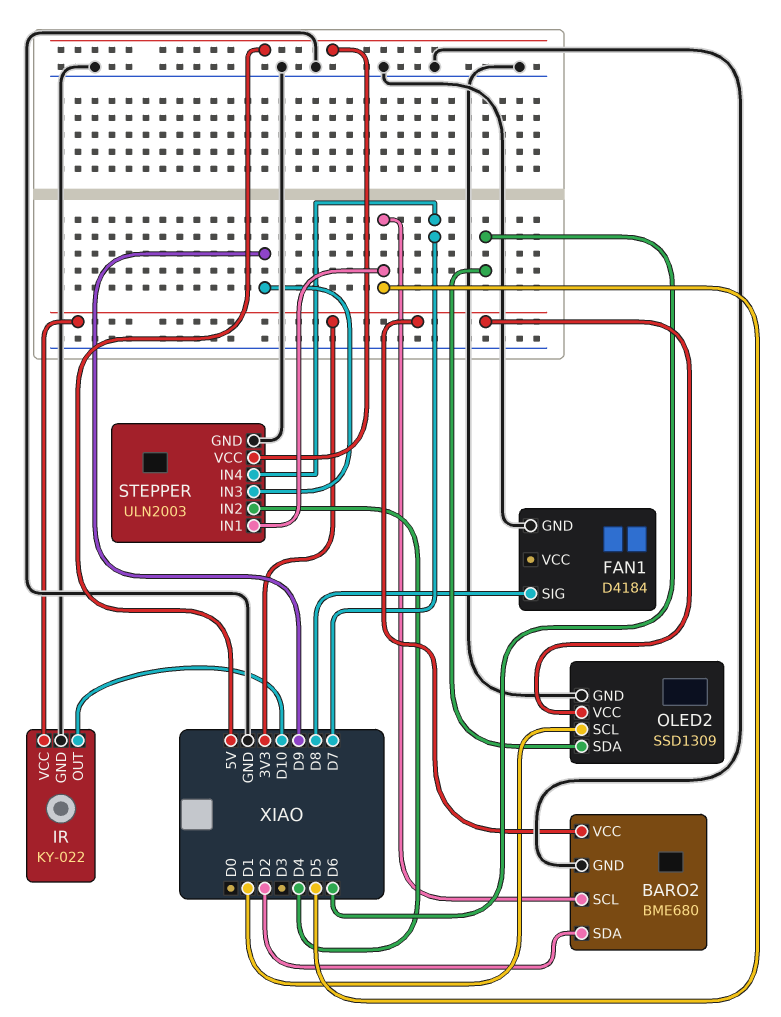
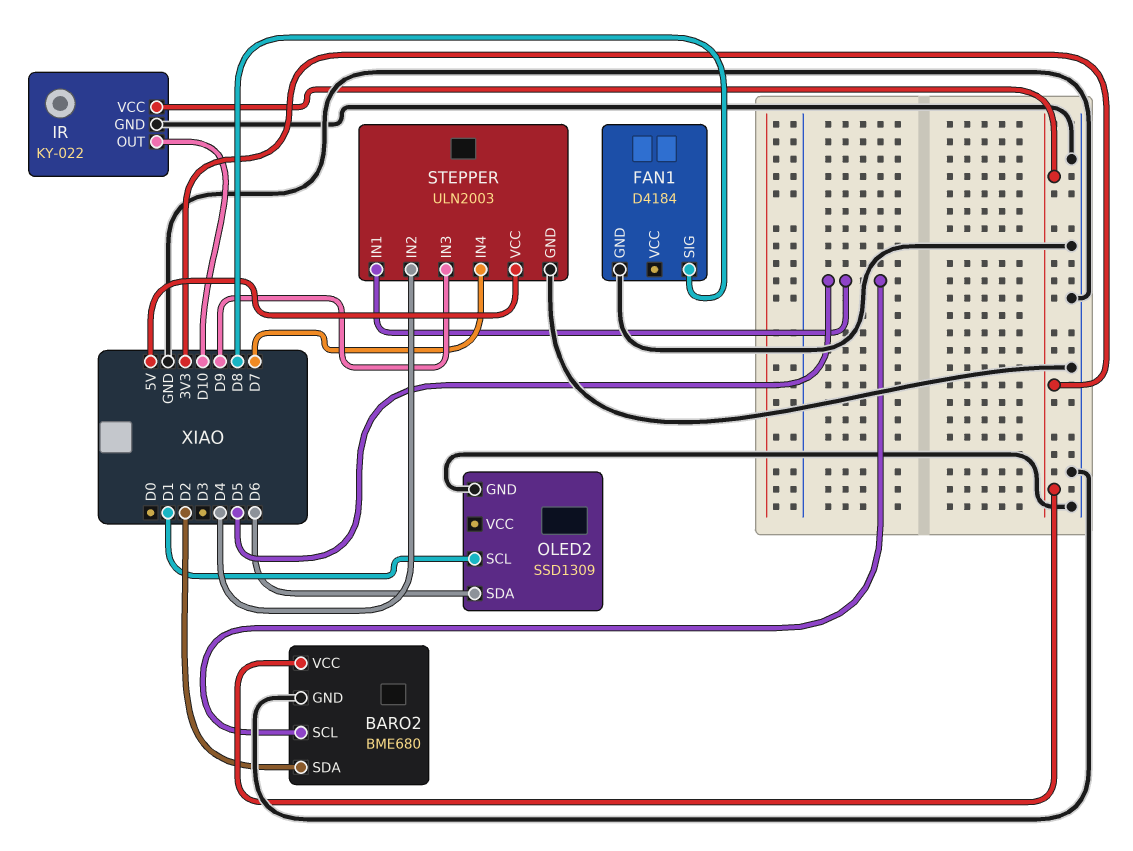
OLED2 pin VCC: 3V3 -> none

